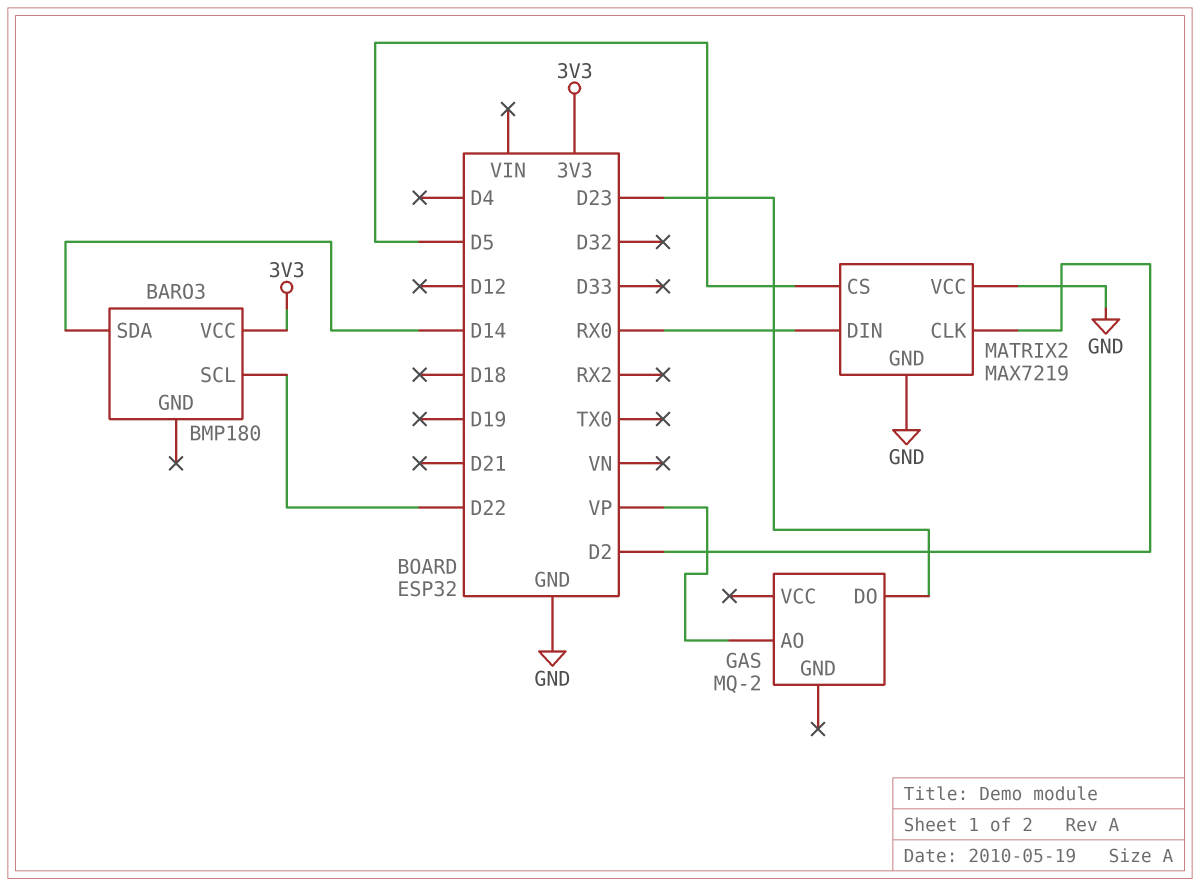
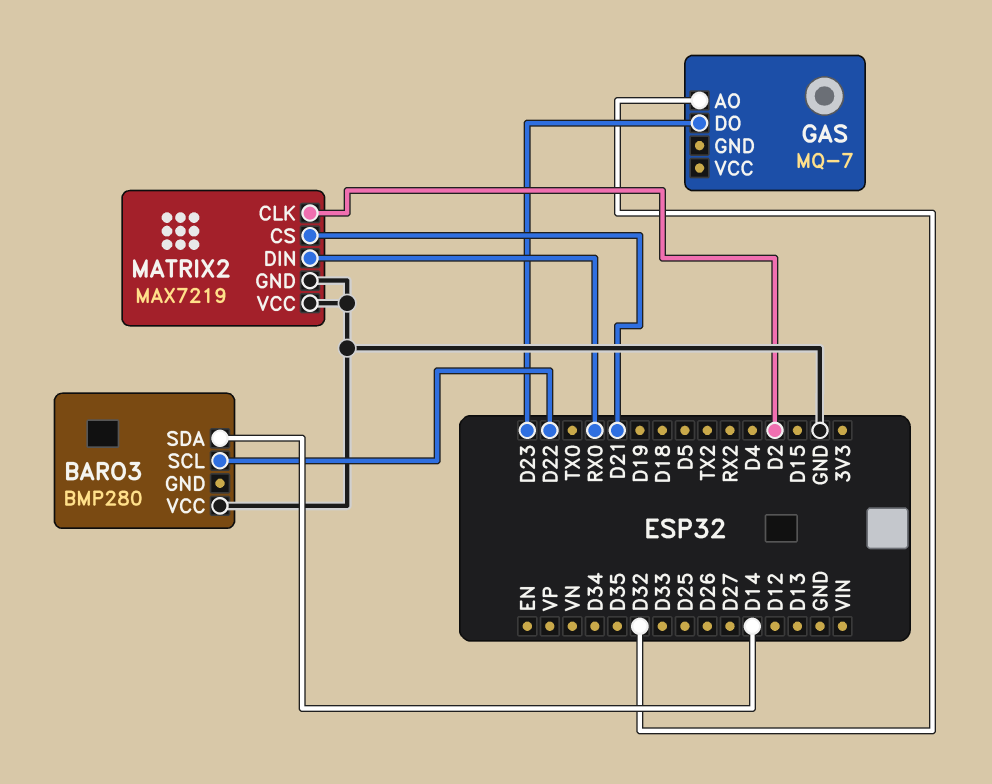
BARO3: BMP180 -> BMP280
BARO3 pin VCC: 3V3 -> GND
GAS: MQ-2 -> MQ-7
GAS pin AO: VP -> D32
MATRIX2 pin CS: D5 -> D21

